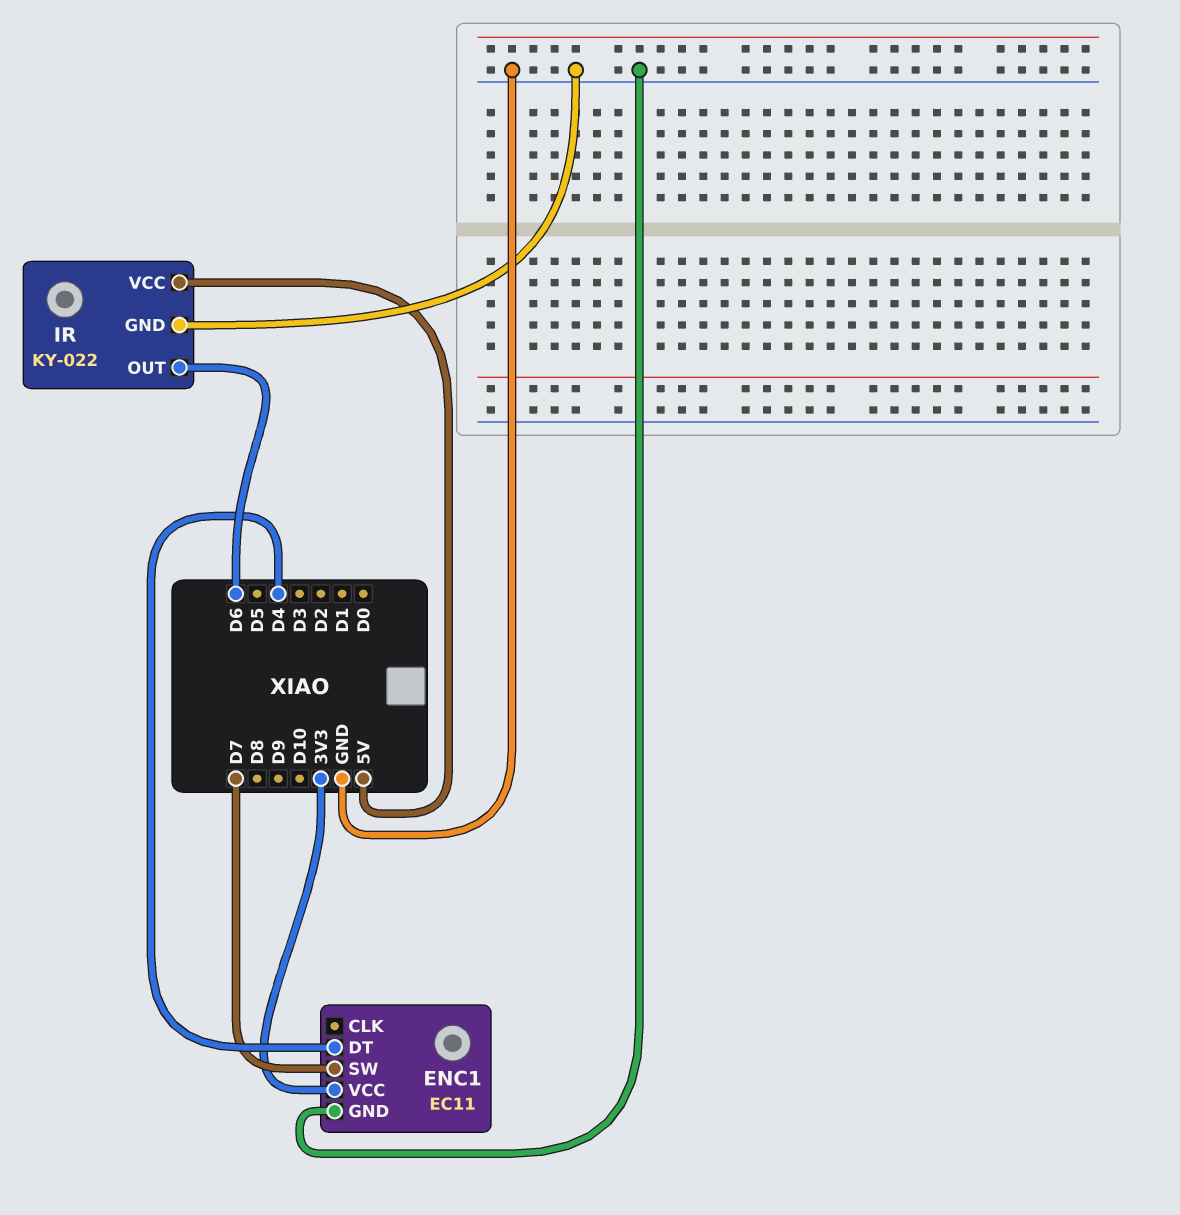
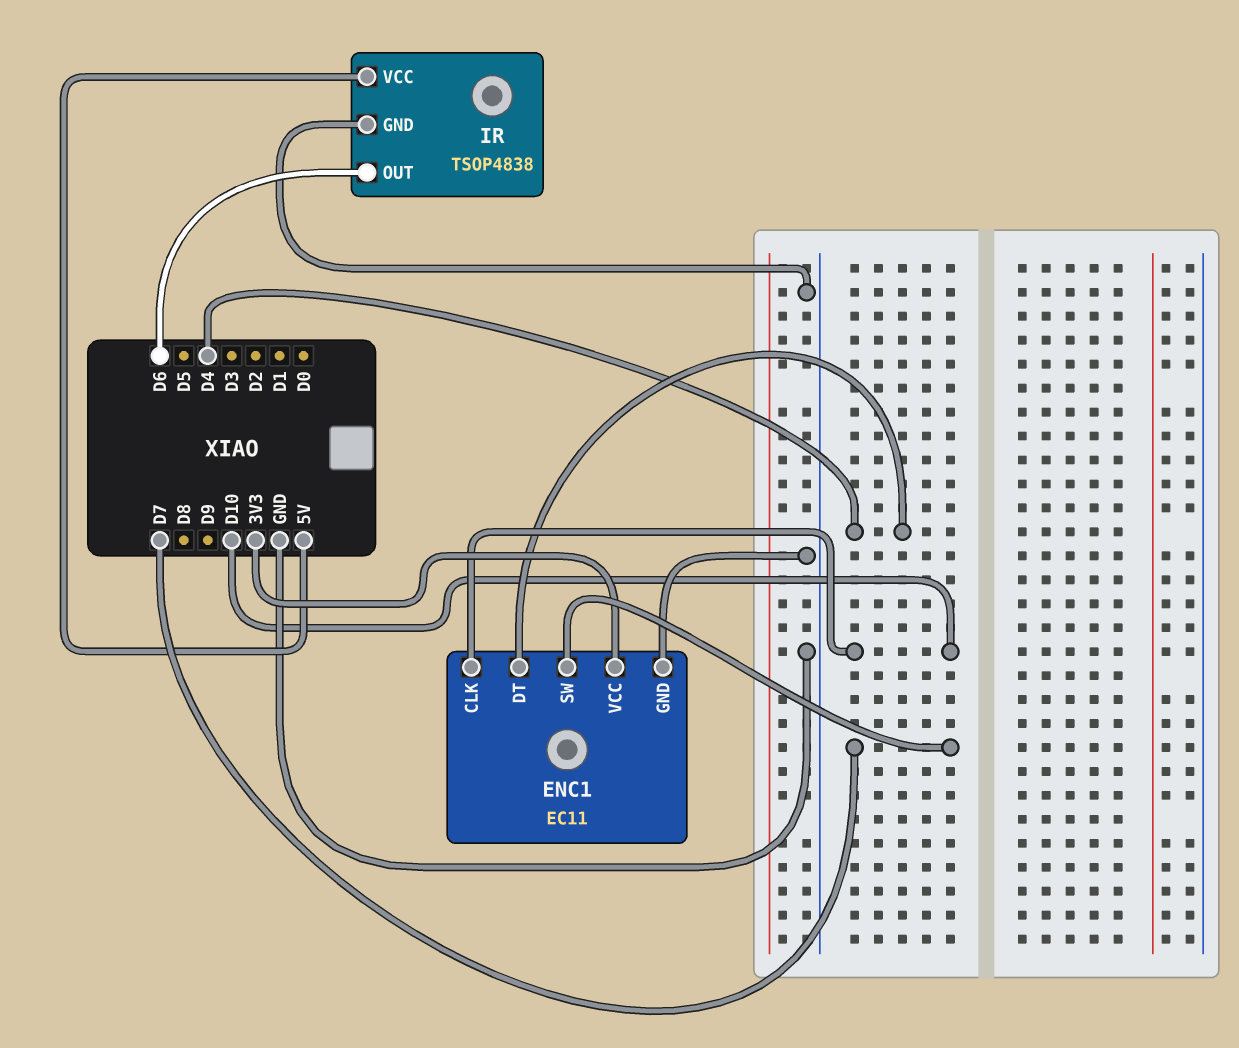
ENC1 pin CLK: none -> D10
IR: KY-022 -> TSOP4838

